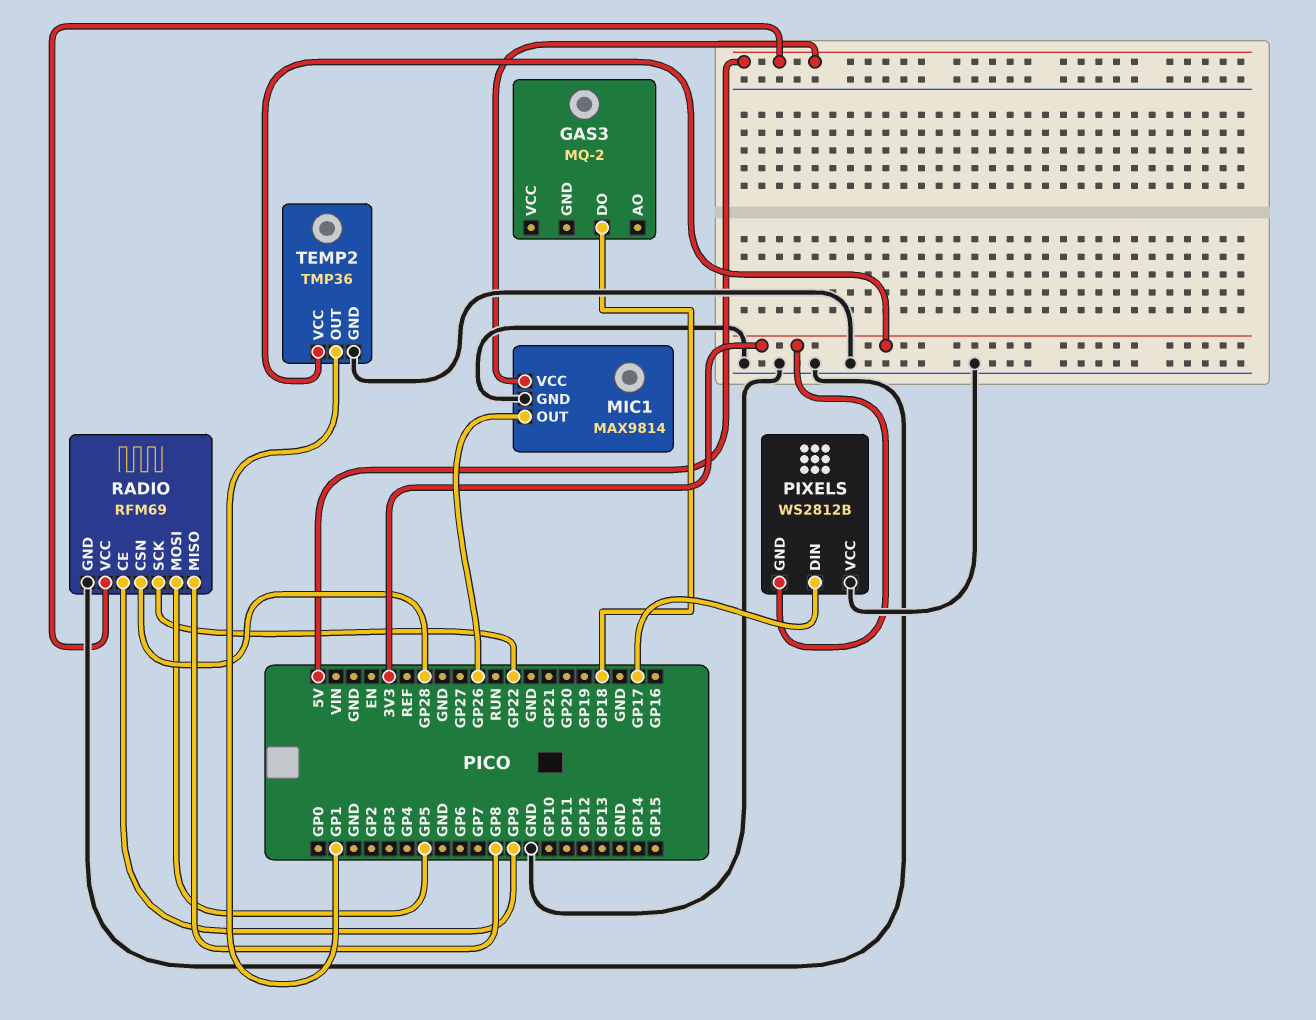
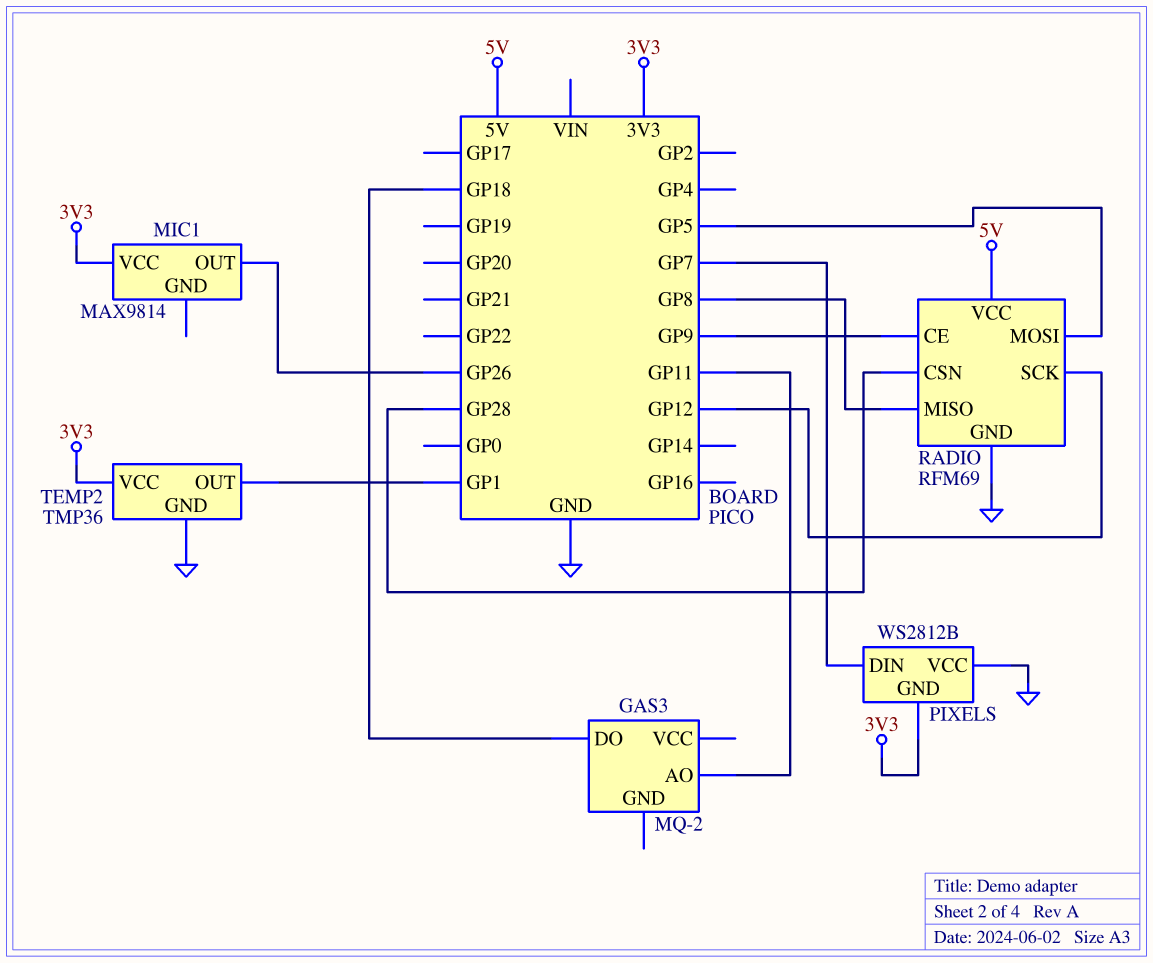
GAS3 pin AO: none -> GP11
MIC1 pin GND: GND -> none
MIC1 pin VCC: 5V -> 3V3
PIXELS pin DIN: GP17 -> GP7
RADIO pin SCK: GP22 -> GP12

